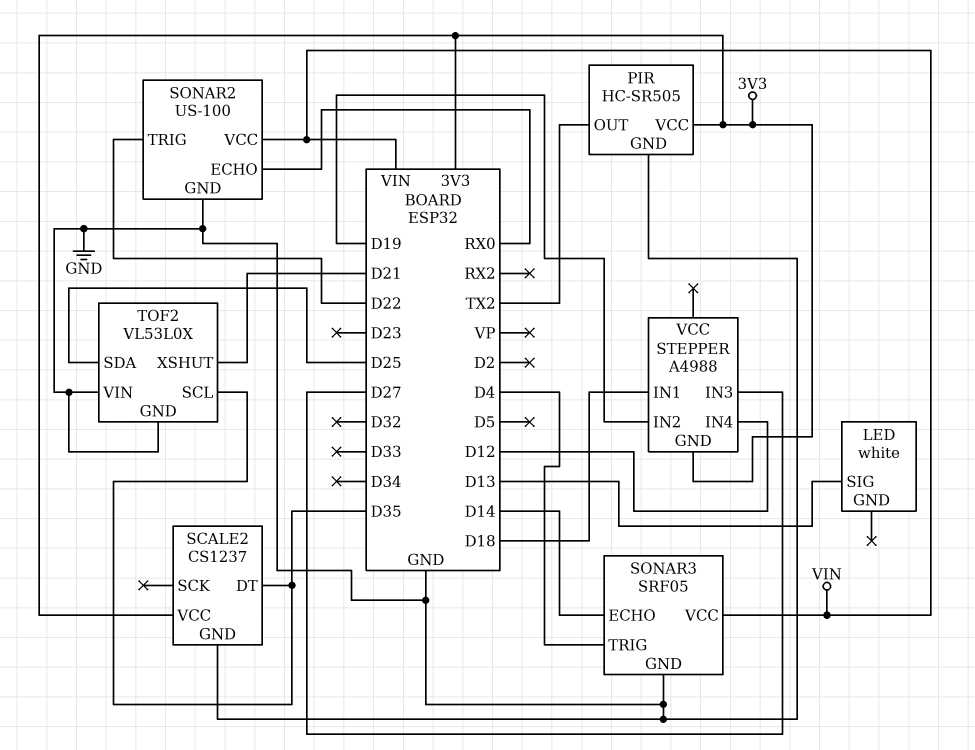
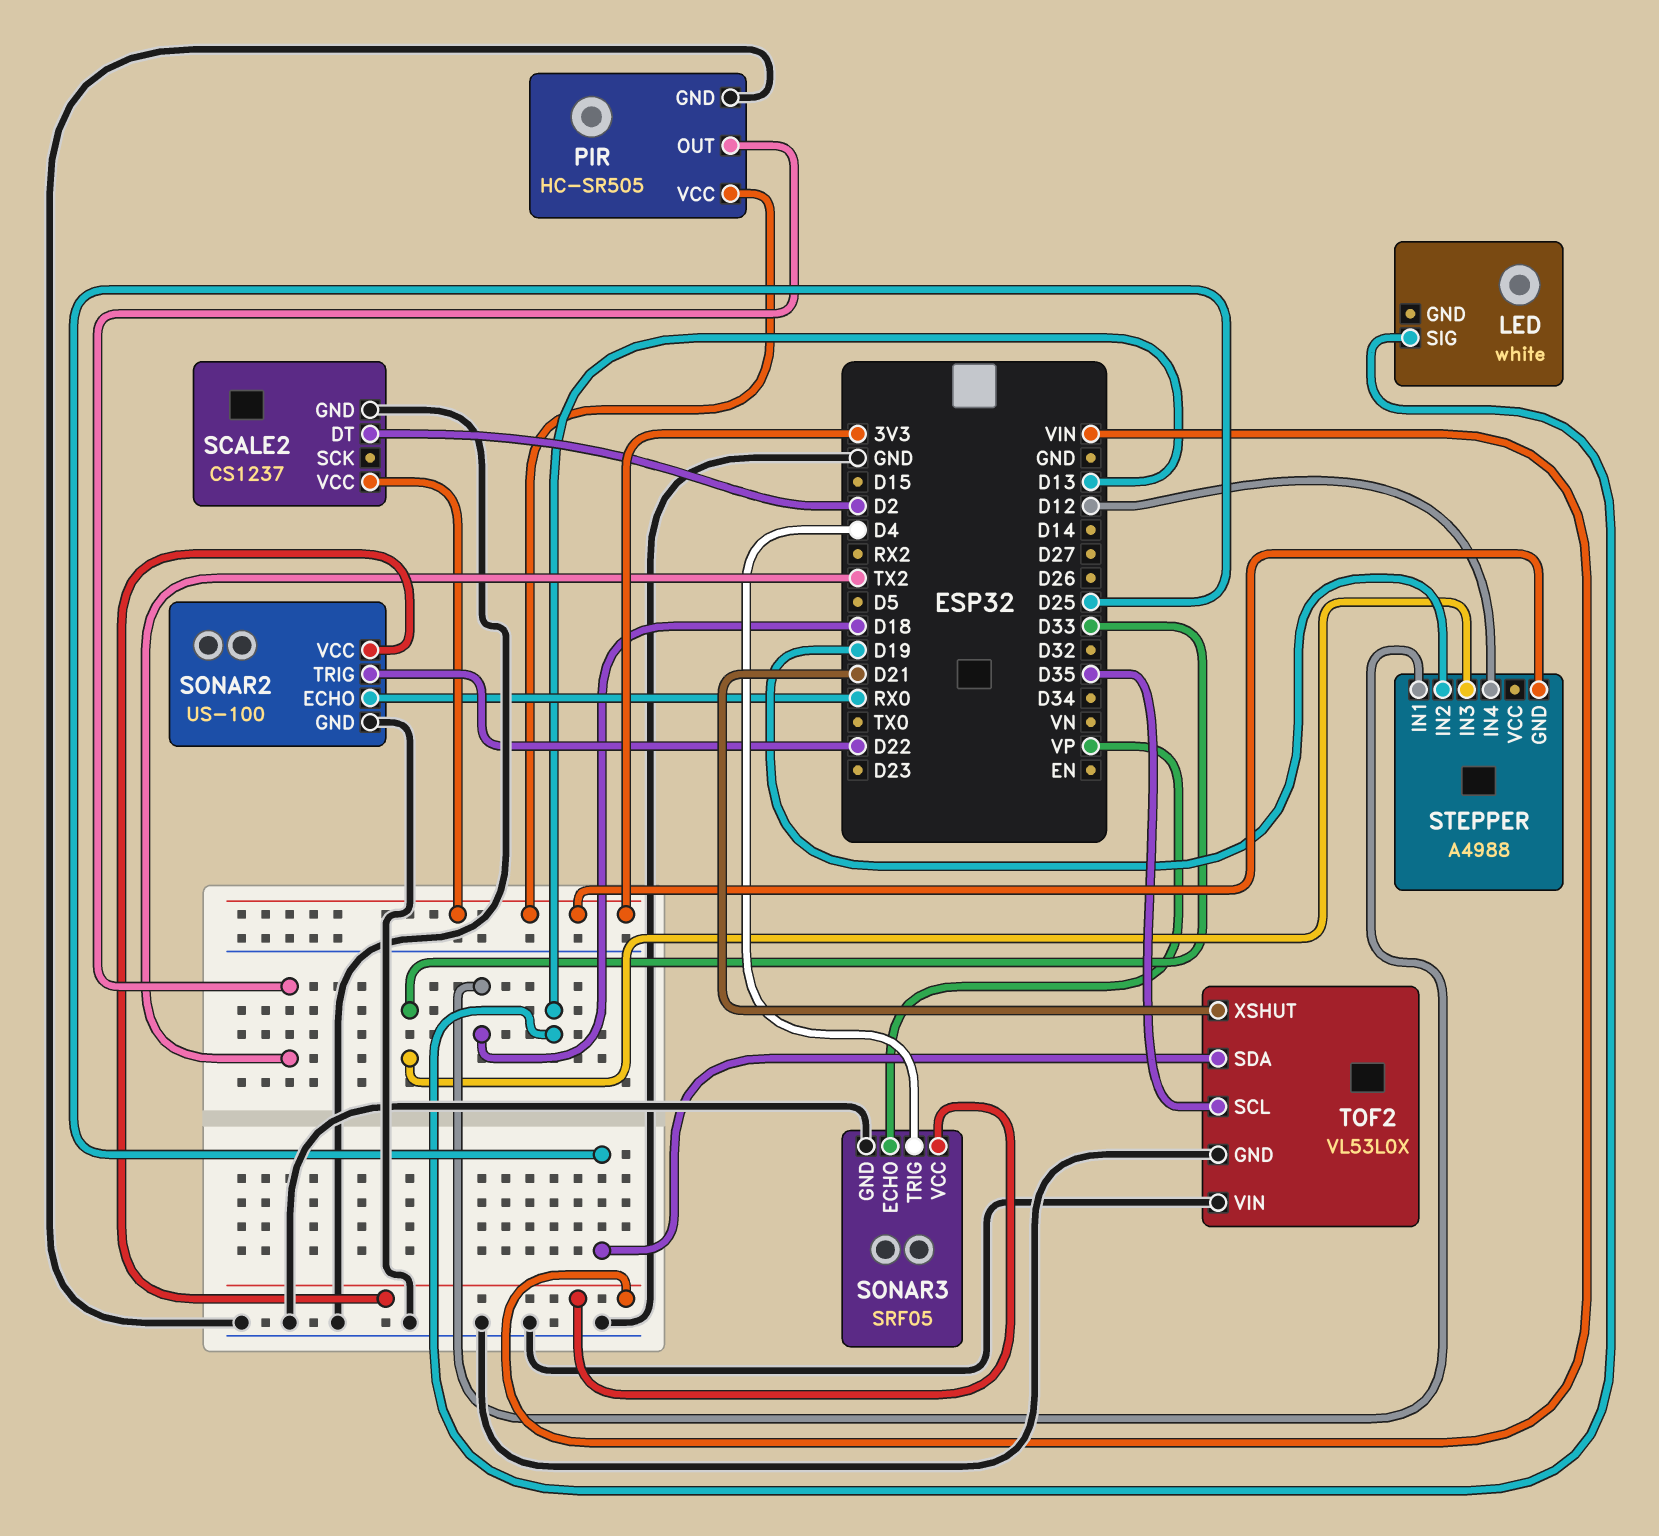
SCALE2 pin DT: D35 -> D2
SONAR3 pin ECHO: D14 -> VP
STEPPER pin IN3: D27 -> D33

